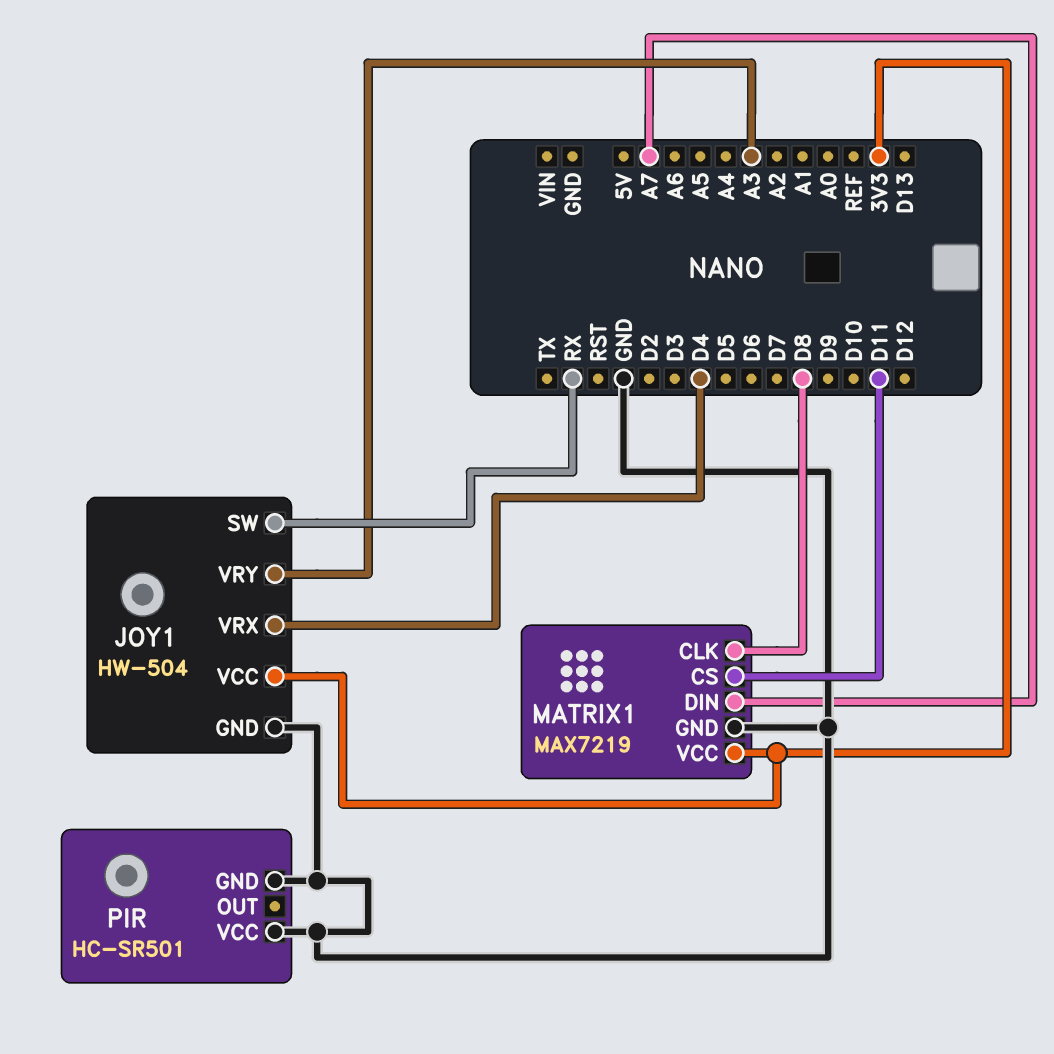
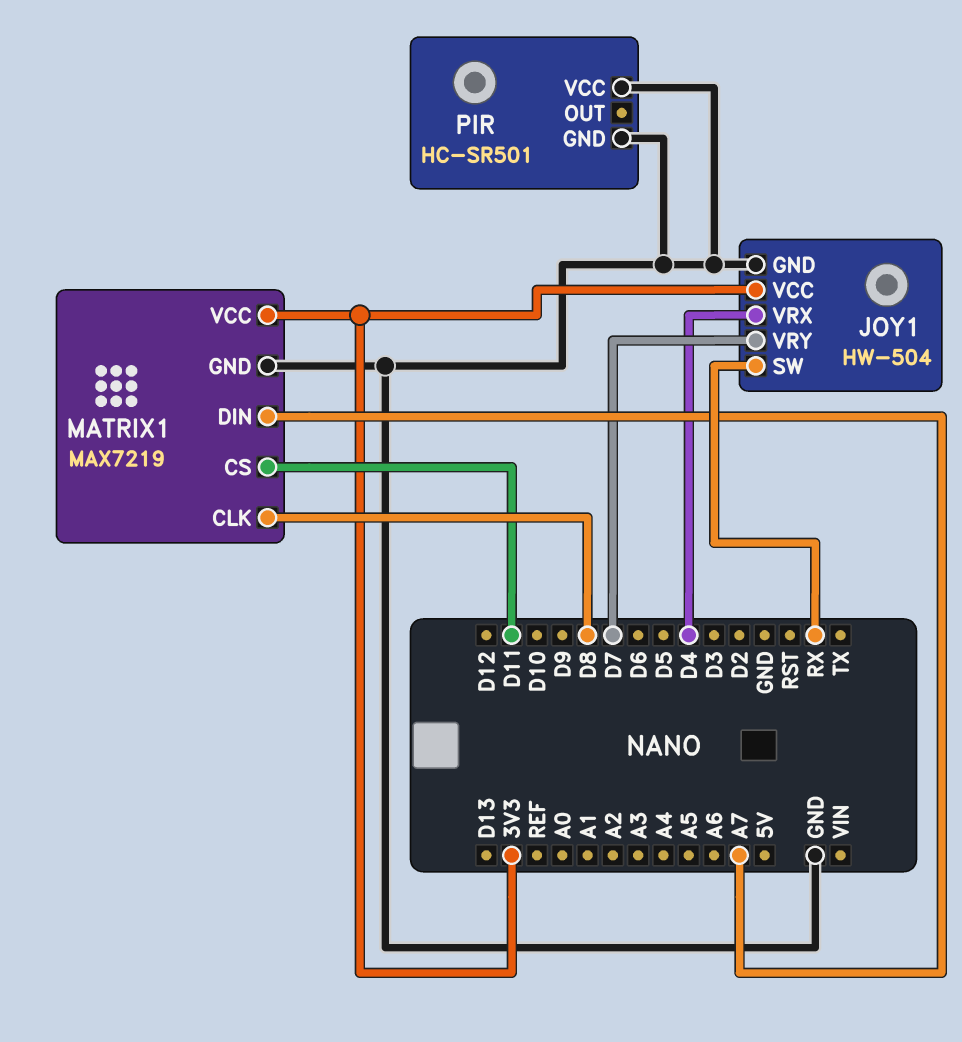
JOY1 pin VRY: A3 -> D7

